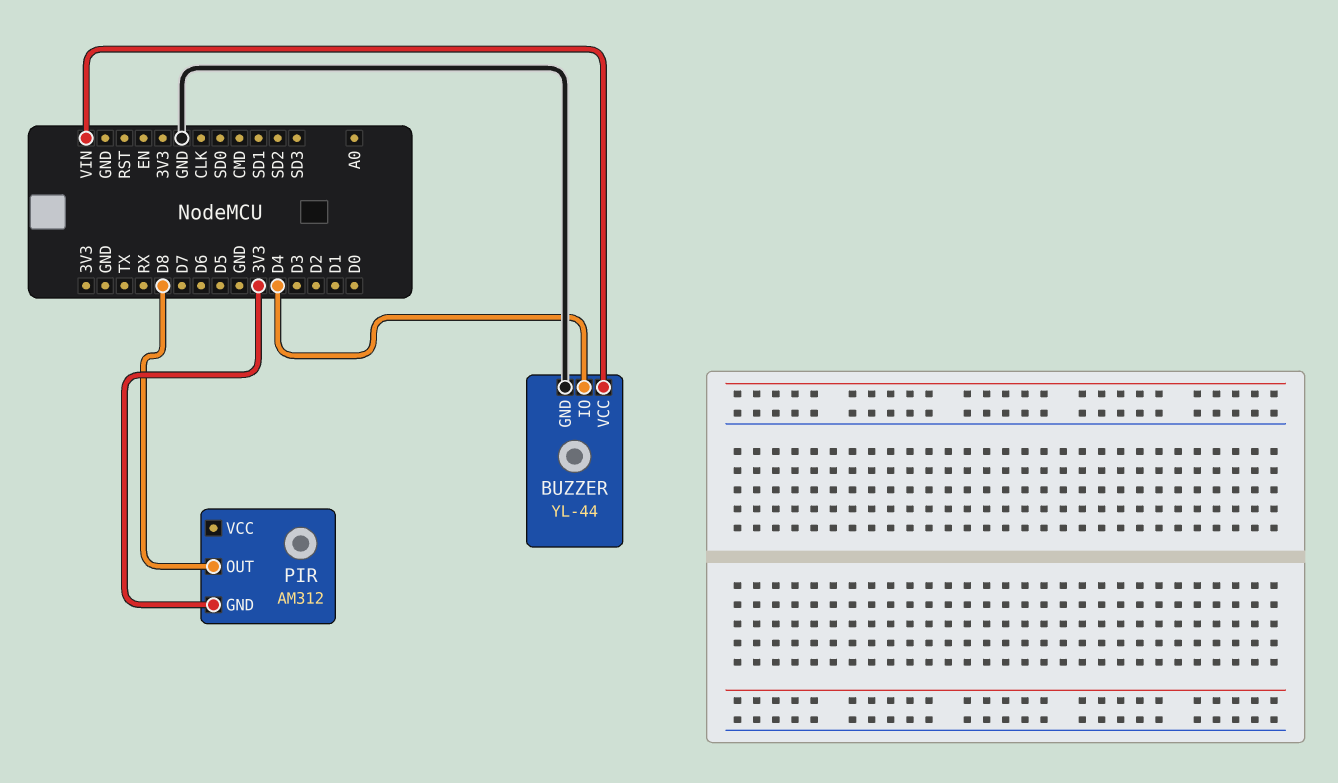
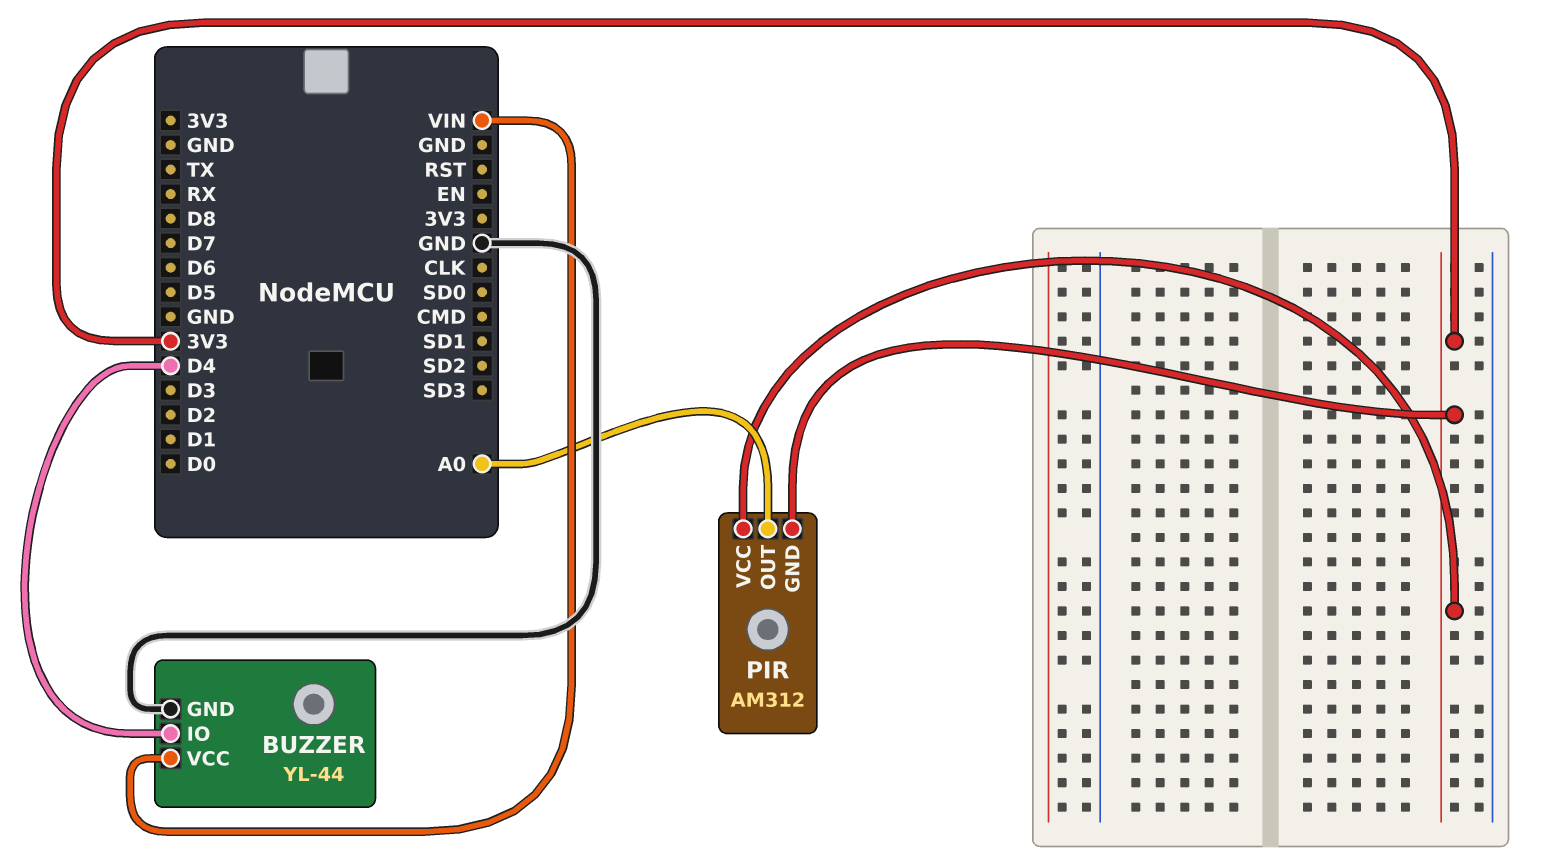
PIR pin OUT: D8 -> A0
PIR pin VCC: none -> 3V3

